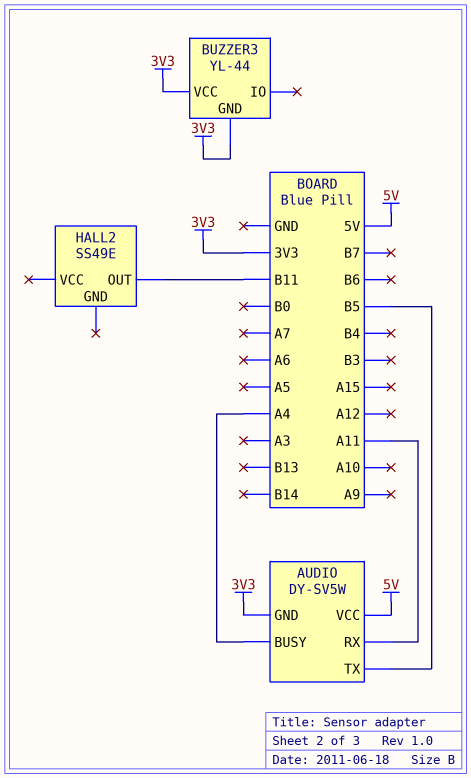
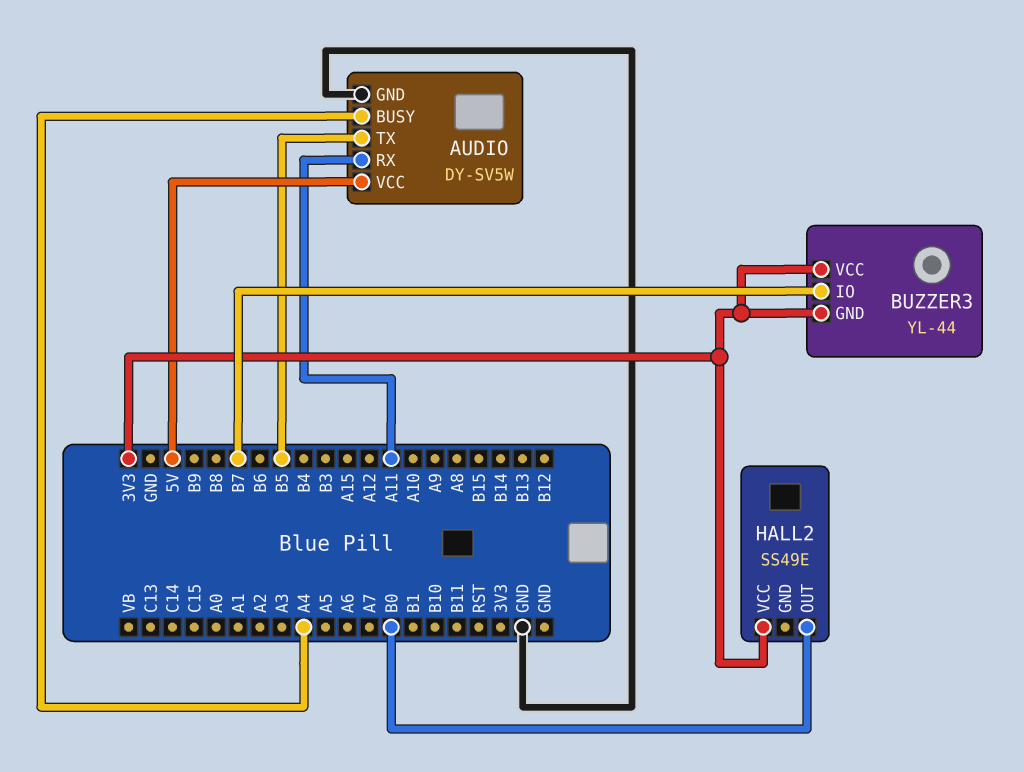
AUDIO pin GND: 3V3 -> GND
BUZZER3 pin IO: none -> B7
HALL2 pin OUT: B11 -> B0
HALL2 pin VCC: none -> 3V3

